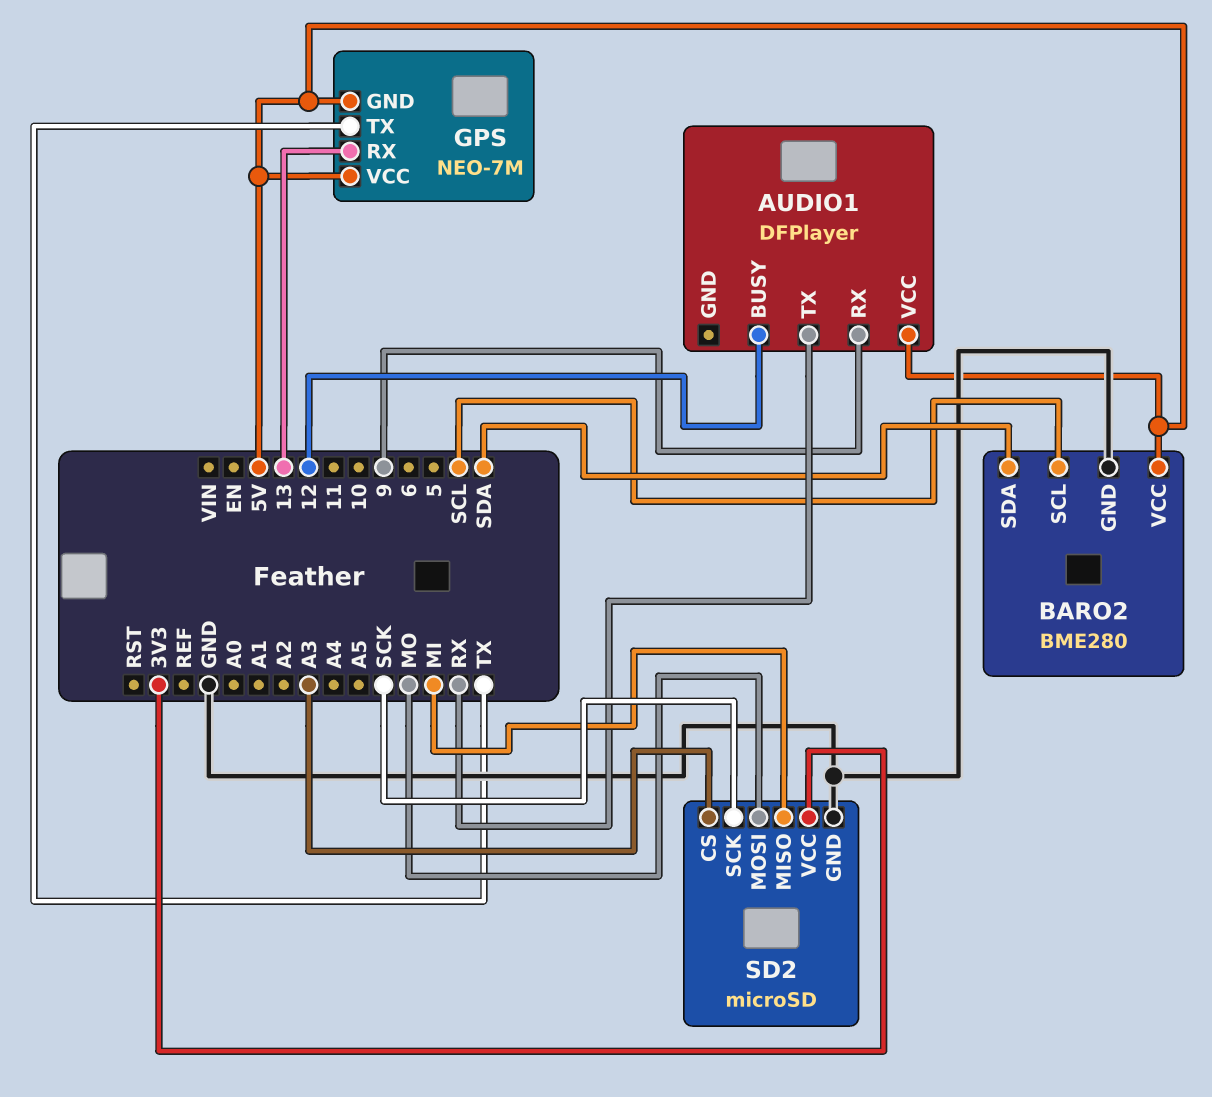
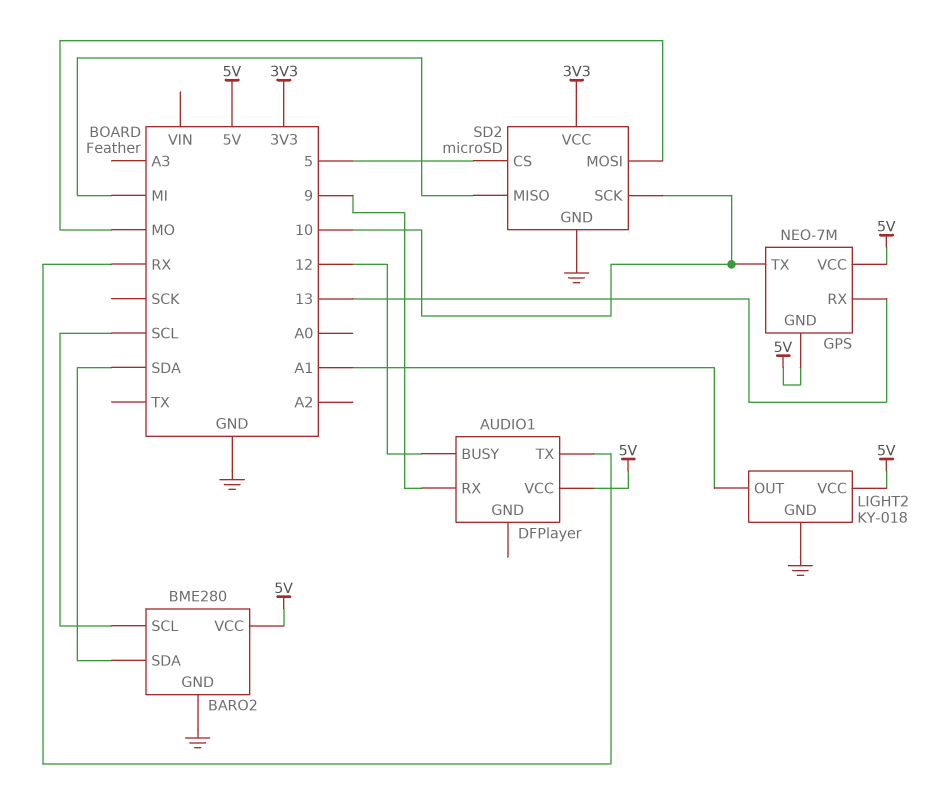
GPS pin TX: TX -> 10
LIGHT2: none -> KY-018
LIGHT2 pin GND: none -> GND
LIGHT2 pin OUT: none -> A1
LIGHT2 pin VCC: none -> 5V
SD2 pin CS: A3 -> 5
SD2 pin SCK: SCK -> 10

